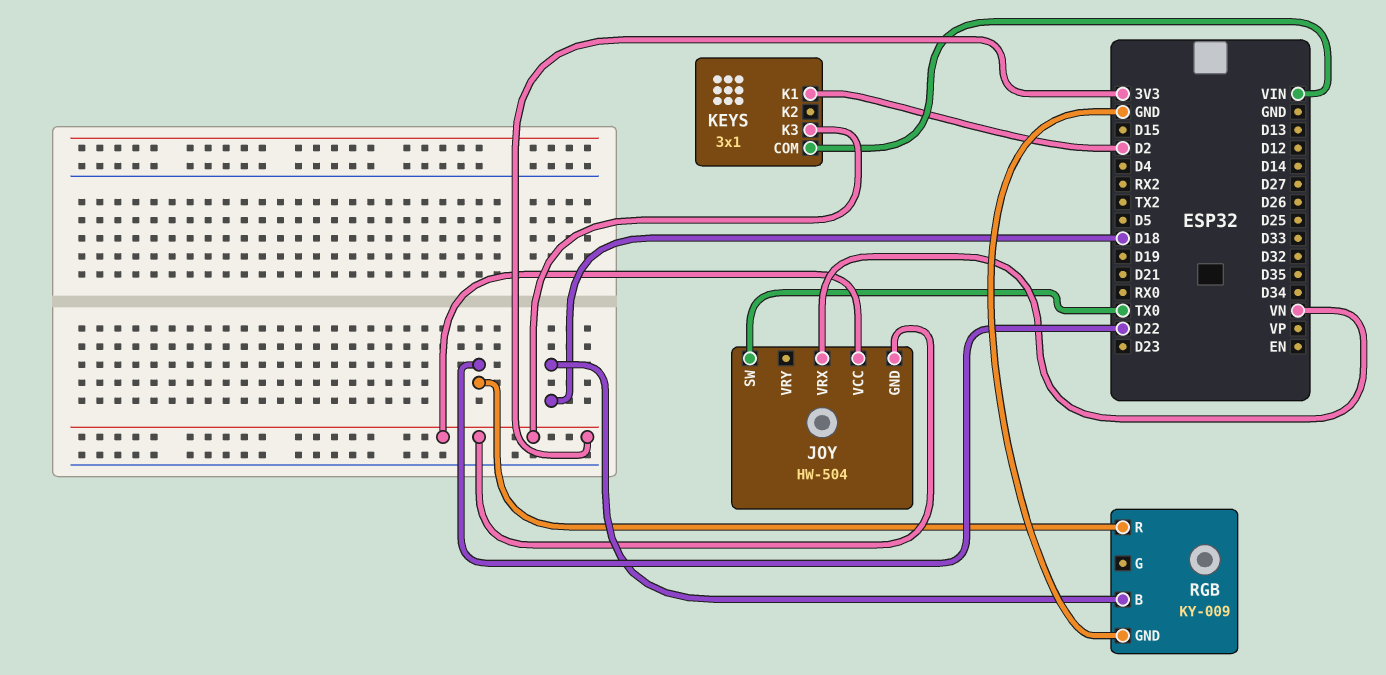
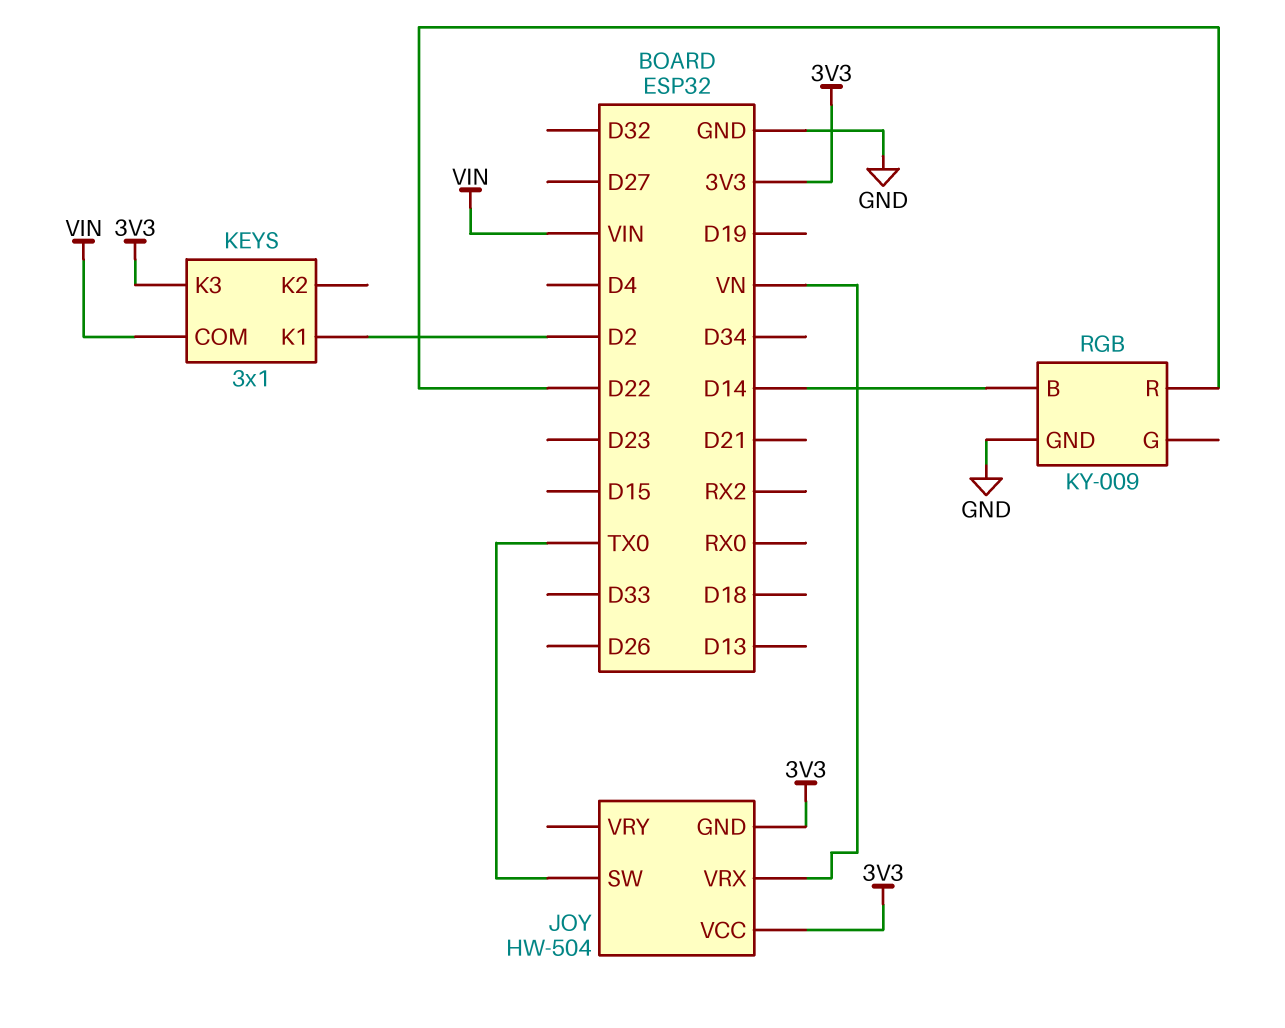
RGB pin B: D18 -> D14

